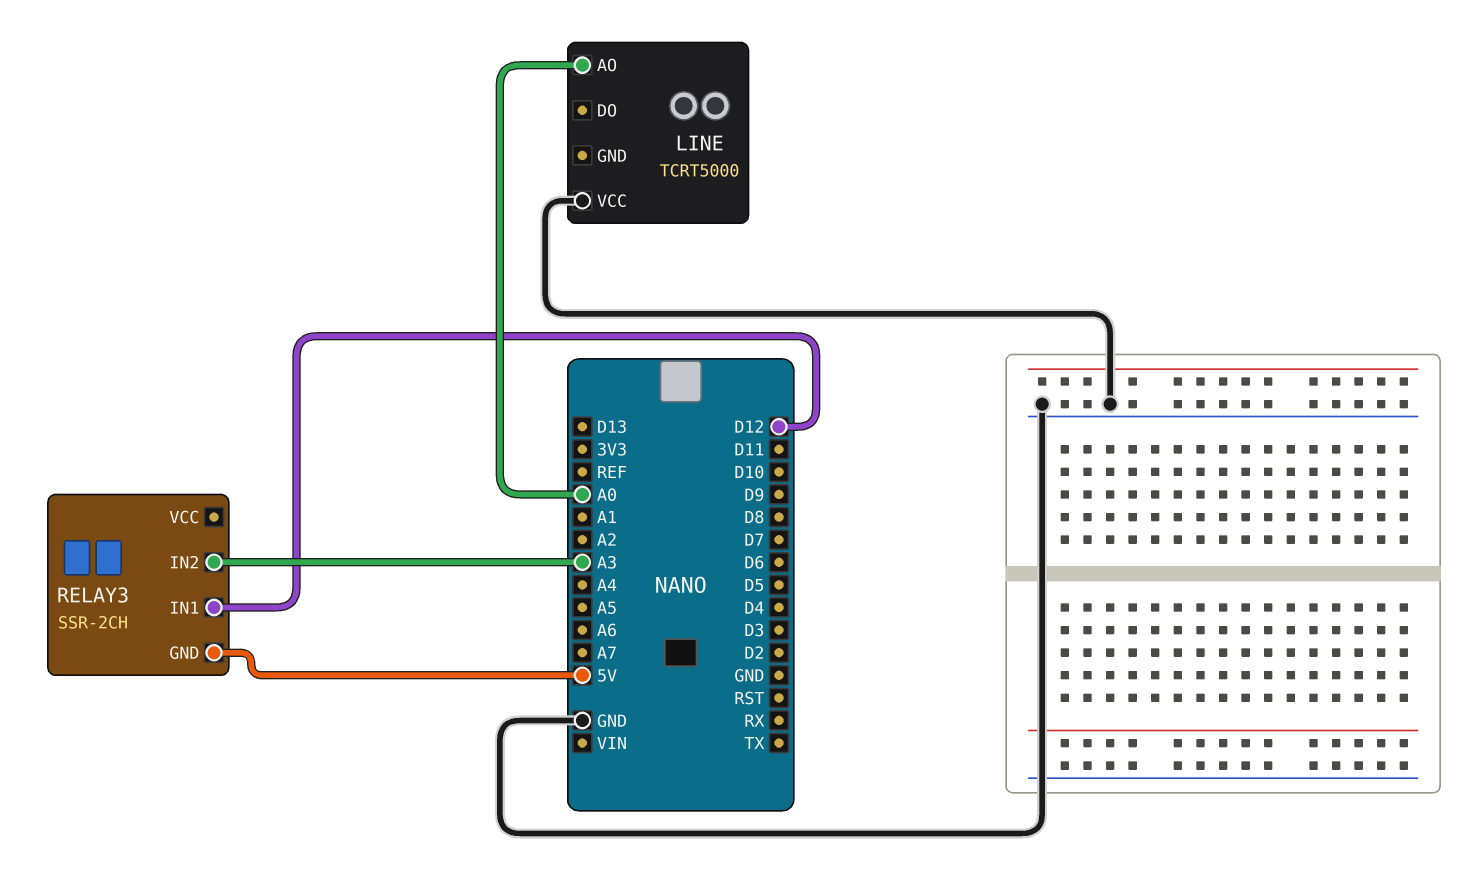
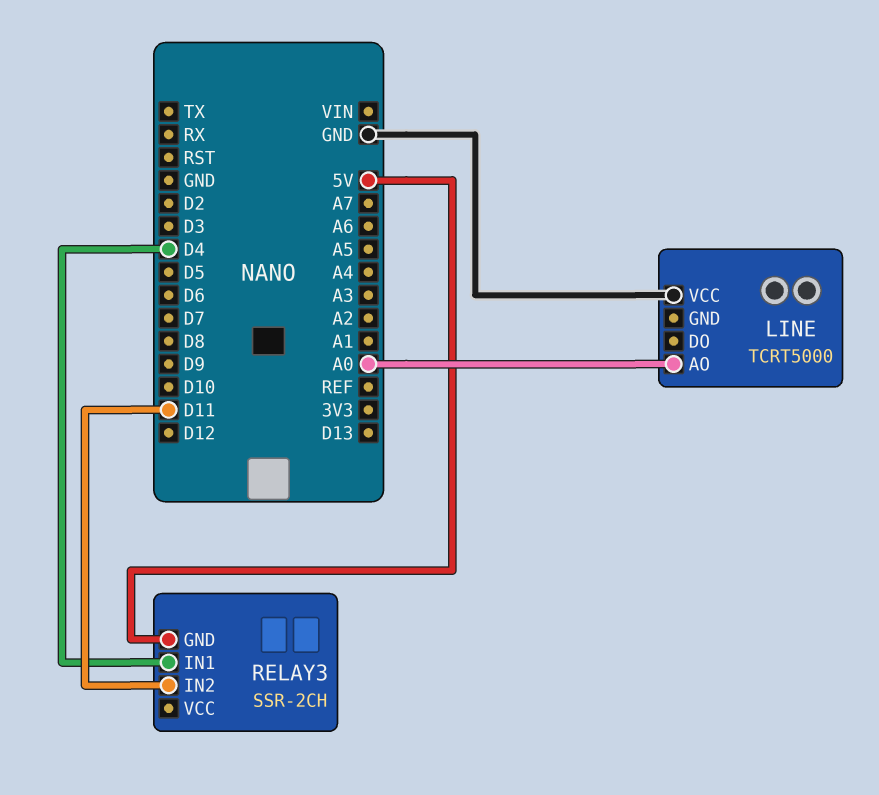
RELAY3 pin IN1: D12 -> D4
RELAY3 pin IN2: A3 -> D11

